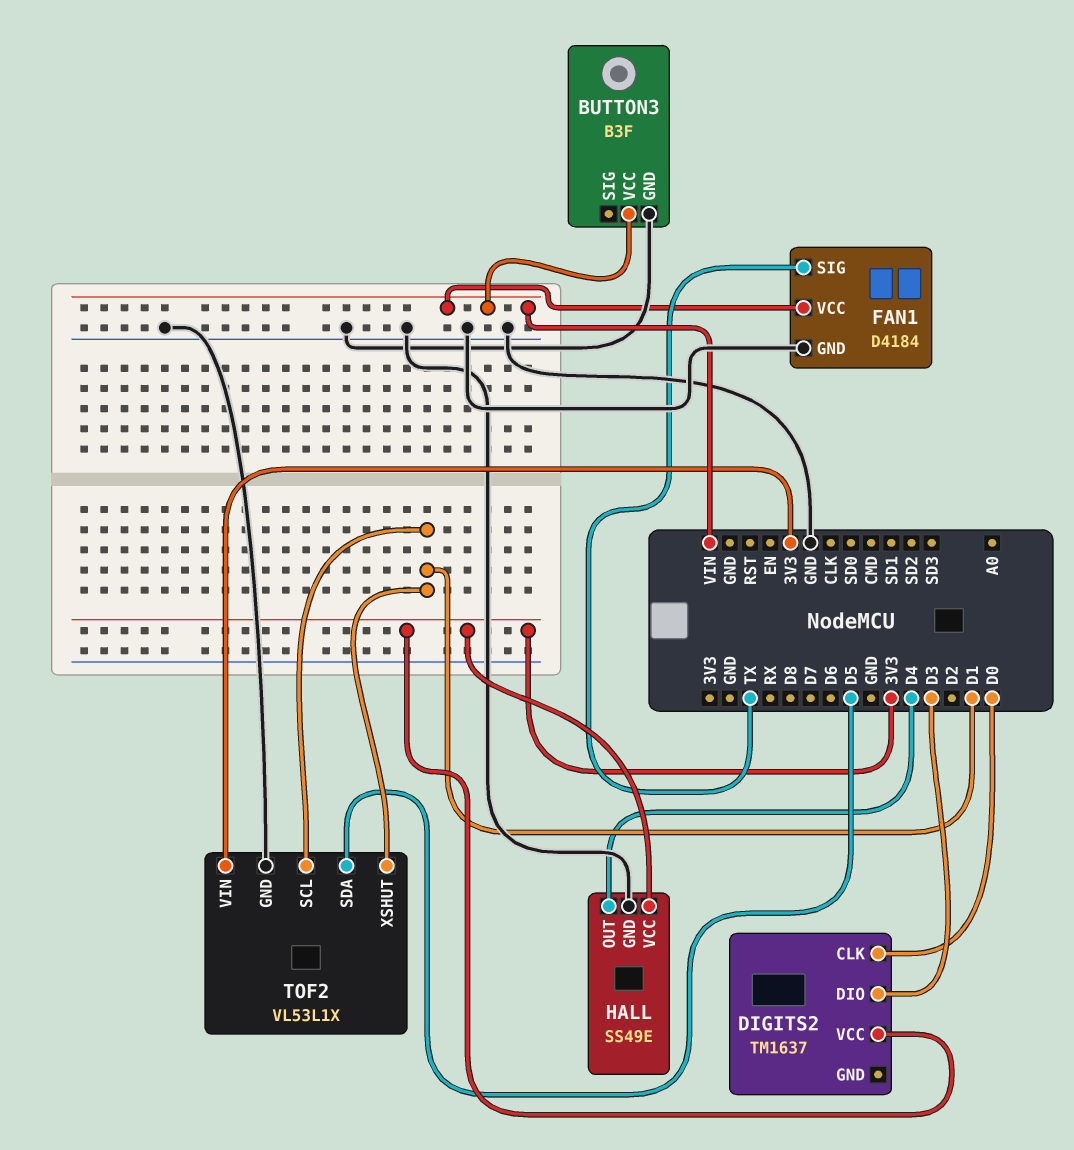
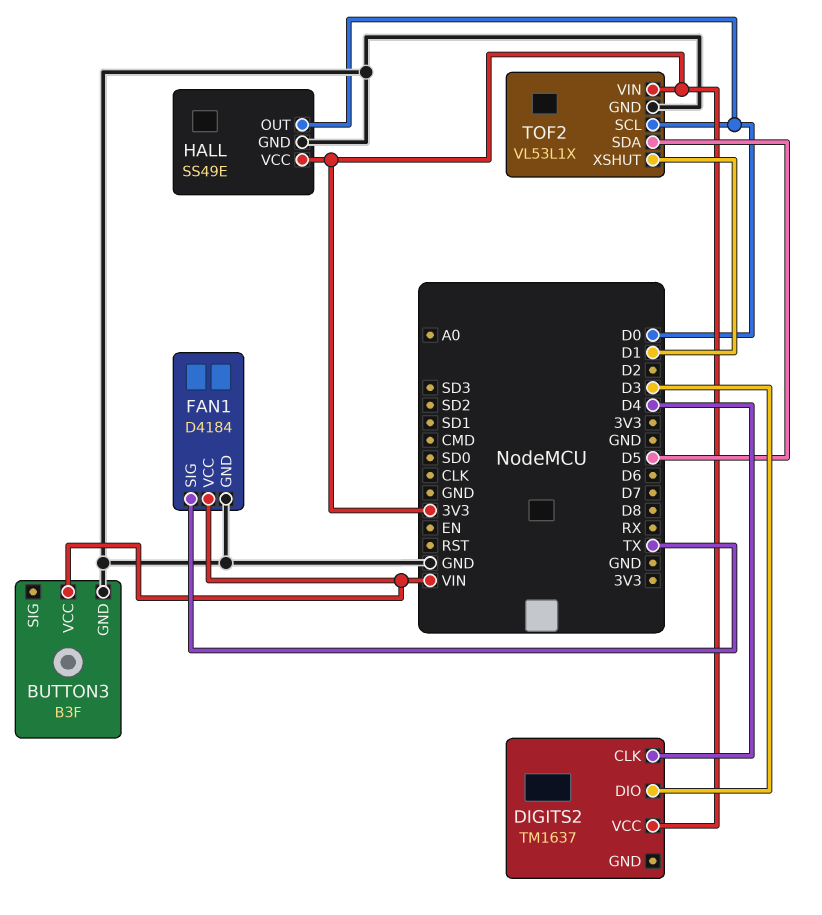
DIGITS2 pin CLK: D0 -> D4
HALL pin OUT: D4 -> D0
TOF2 pin SCL: D1 -> D0

